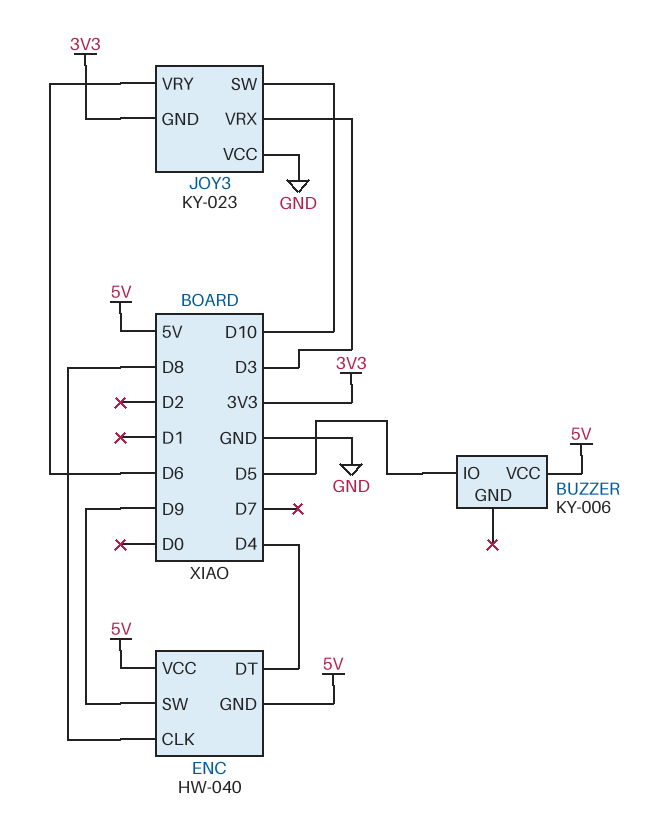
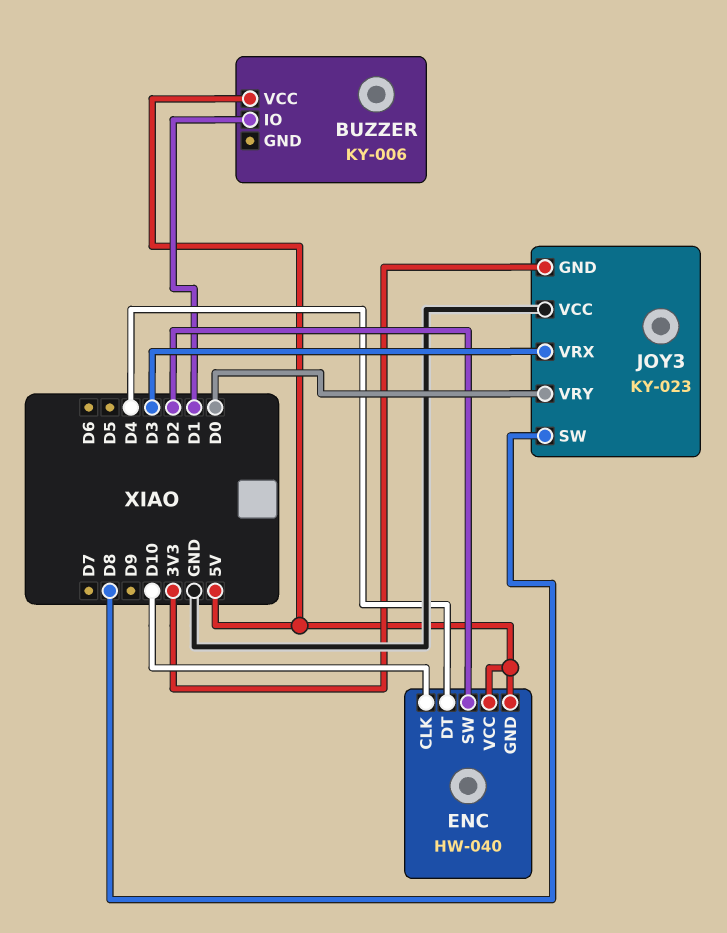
BUZZER pin IO: D5 -> D1
ENC pin CLK: D8 -> D10
ENC pin SW: D9 -> D2
JOY3 pin SW: D10 -> D8
JOY3 pin VRY: D6 -> D0

